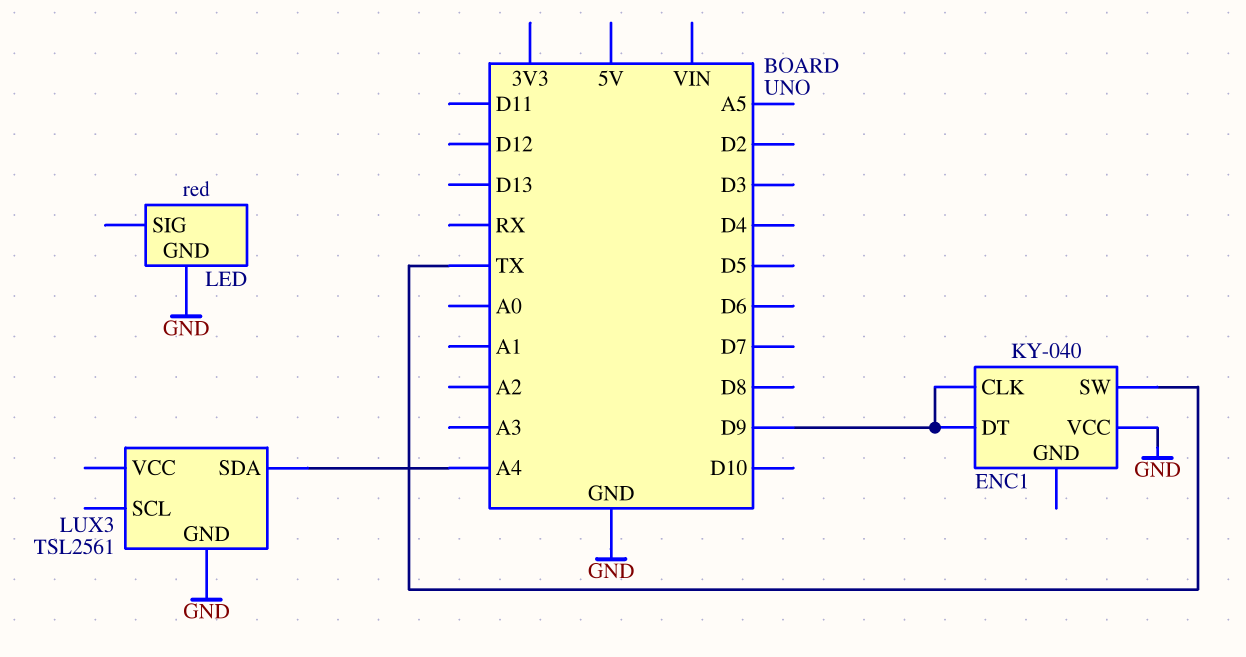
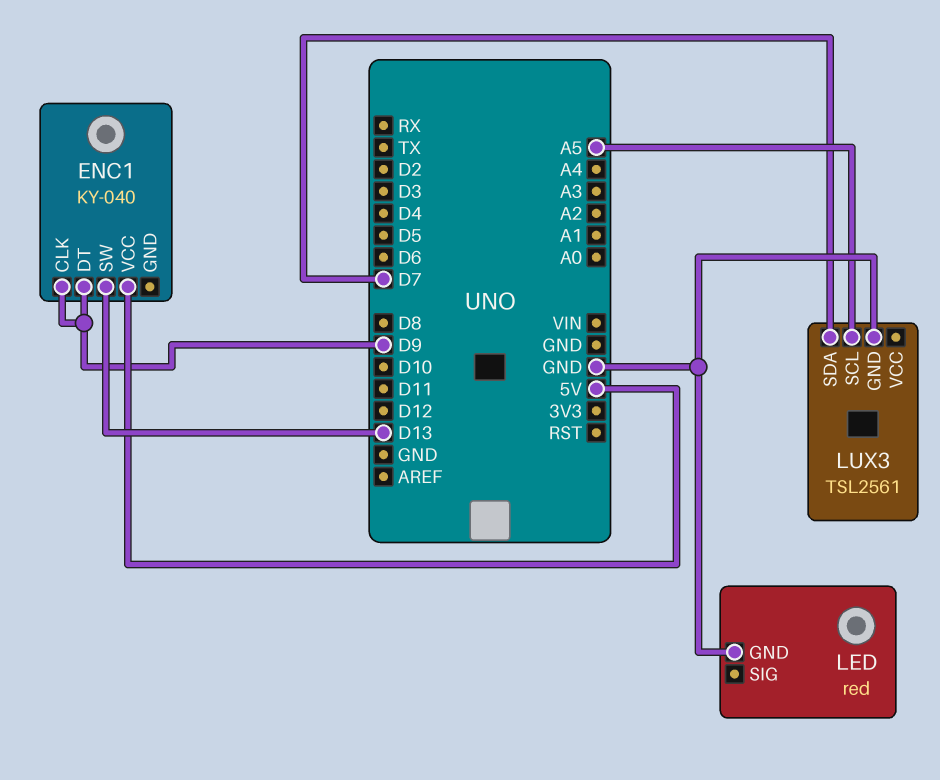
ENC1 pin SW: TX -> D13
ENC1 pin VCC: GND -> 5V
LUX3 pin SCL: none -> A5
LUX3 pin SDA: A4 -> D7

